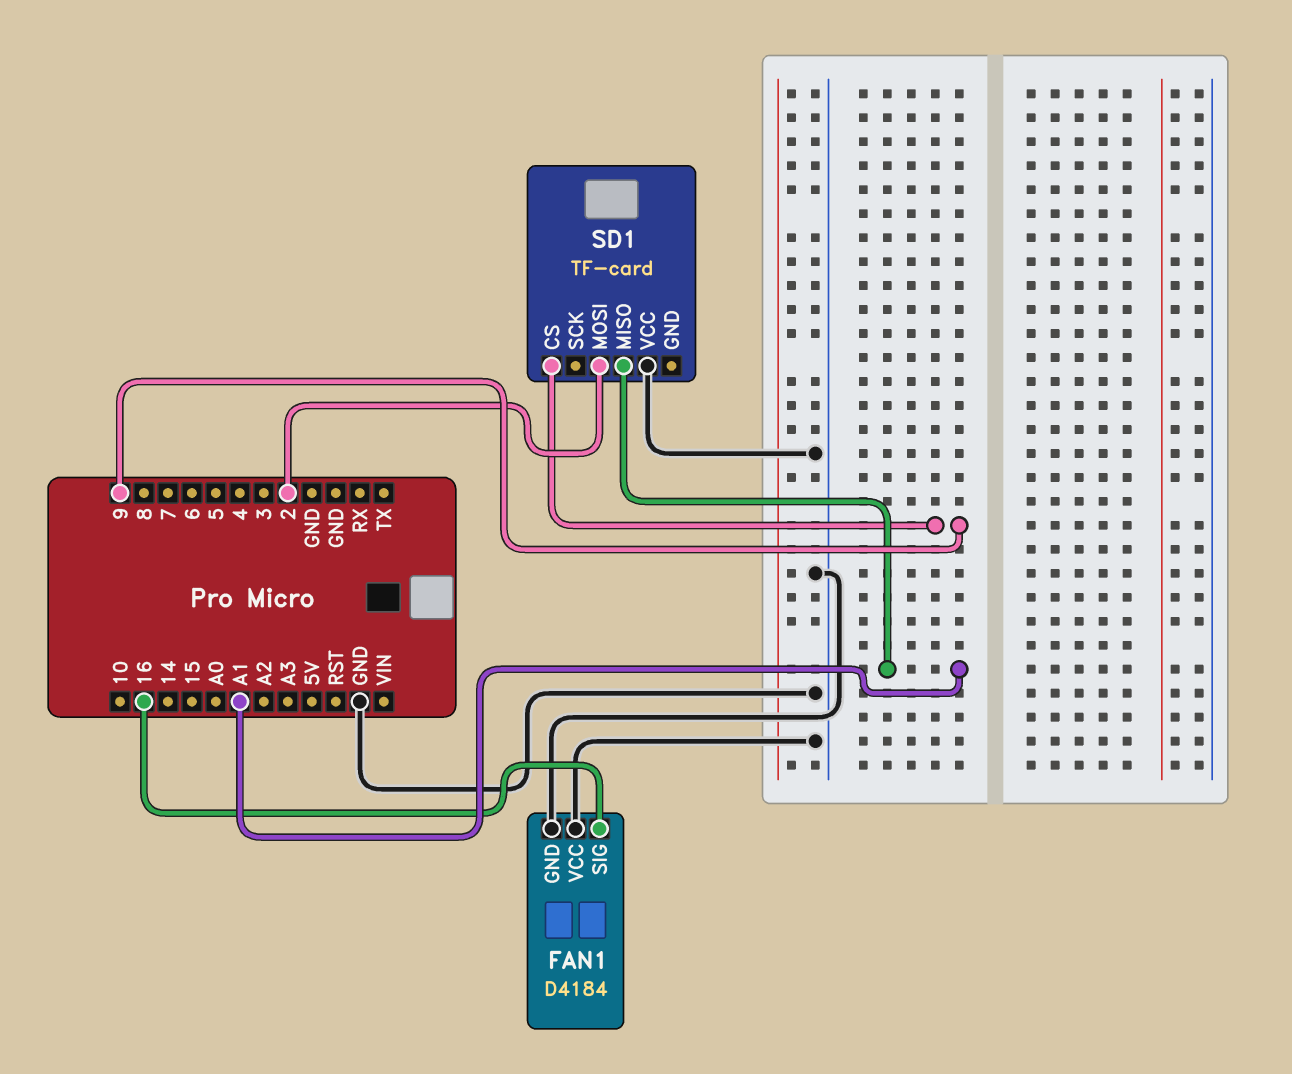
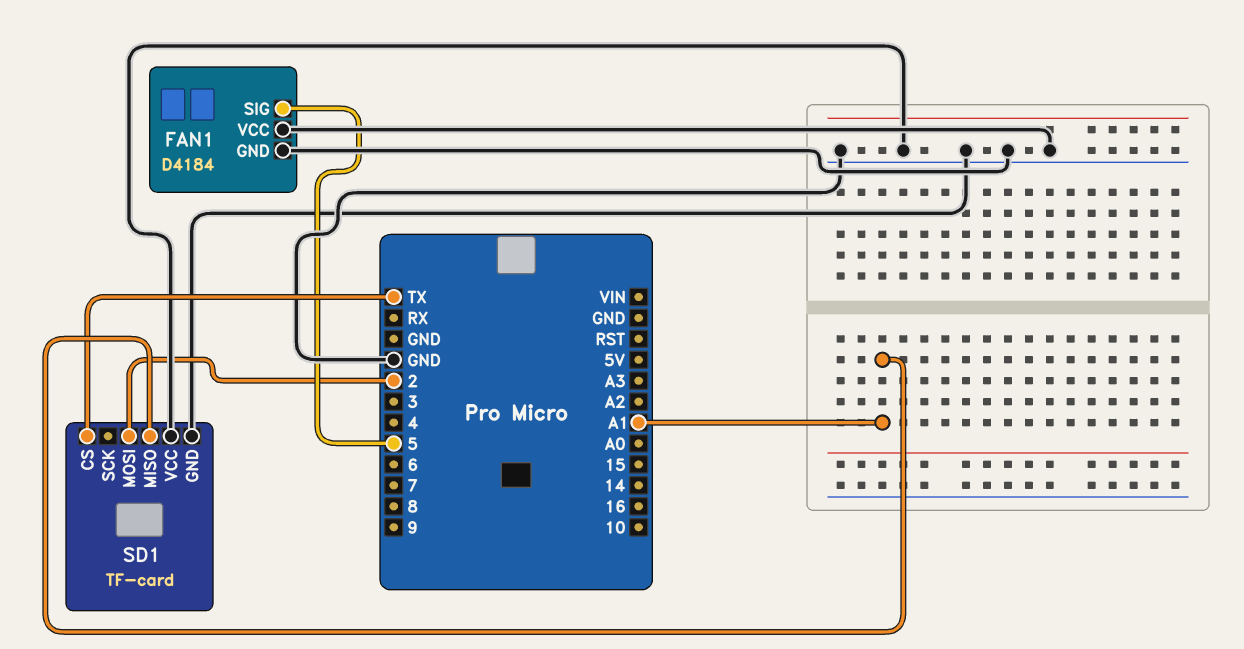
FAN1 pin SIG: 16 -> 5
SD1 pin CS: 9 -> TX
SD1 pin GND: none -> GND

